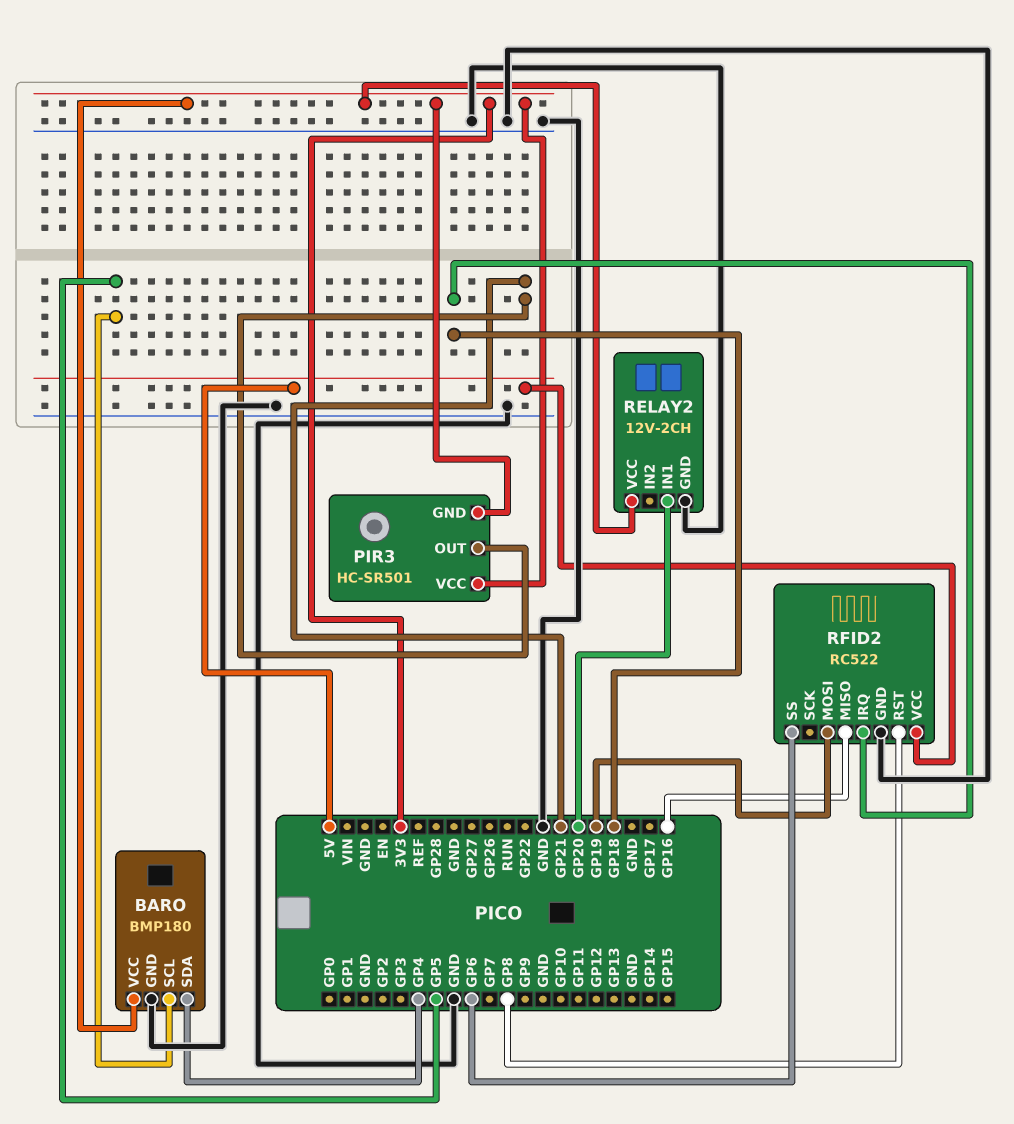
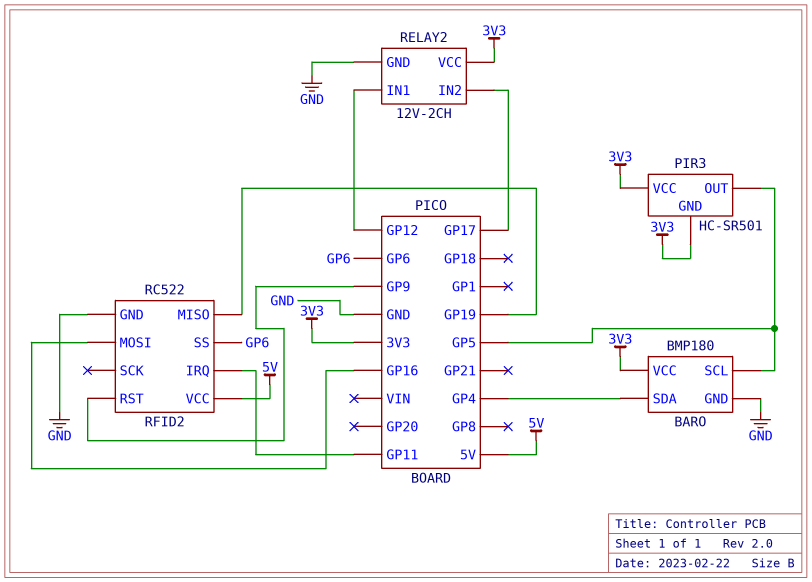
PIR3 pin OUT: GP21 -> GP5
RELAY2 pin IN1: GP20 -> GP12
RELAY2 pin IN2: none -> GP17
RFID2 pin IRQ: GP18 -> GP11
RFID2 pin MISO: GP16 -> GP19
RFID2 pin MOSI: GP19 -> GP16
RFID2 pin RST: GP8 -> GP9

